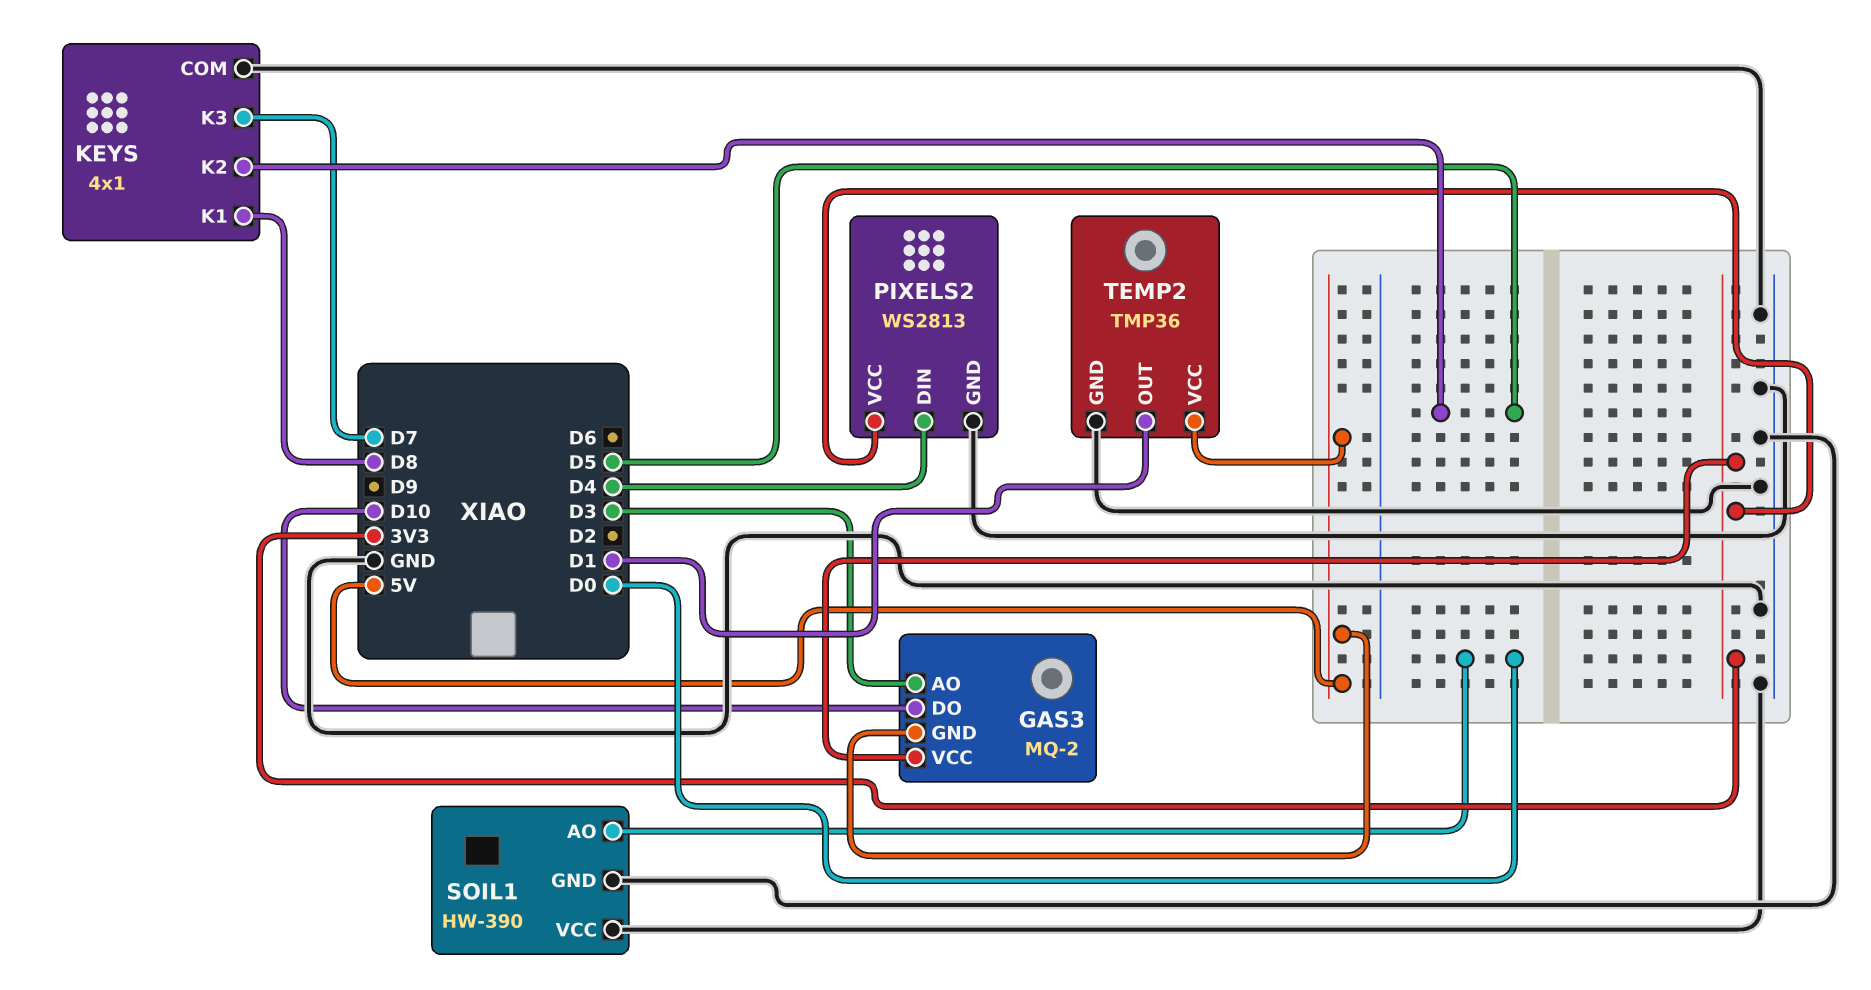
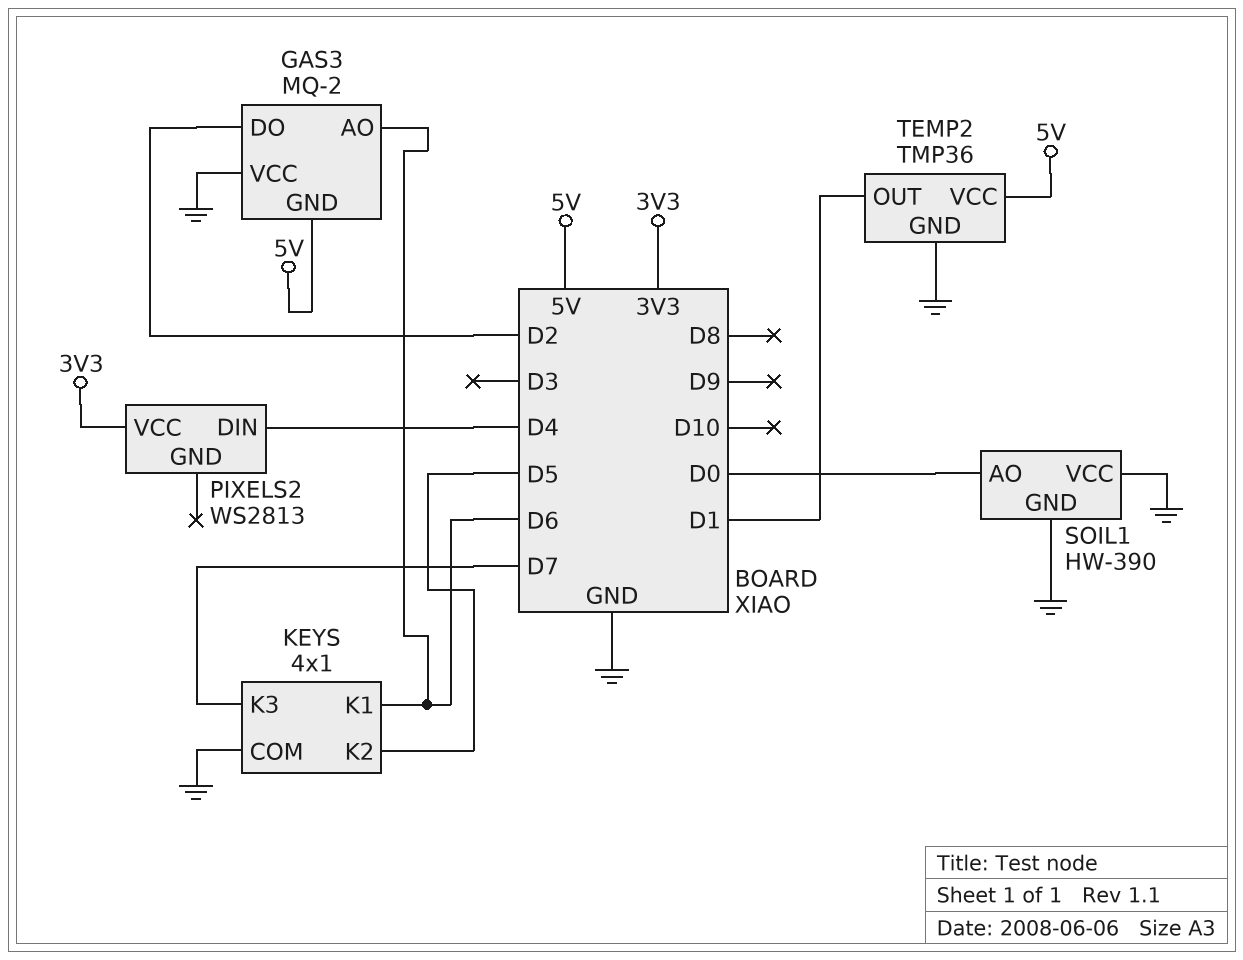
GAS3 pin AO: D3 -> D6
GAS3 pin DO: D10 -> D2
GAS3 pin VCC: 3V3 -> GND
KEYS pin K1: D8 -> D6
PIXELS2 pin GND: GND -> none

